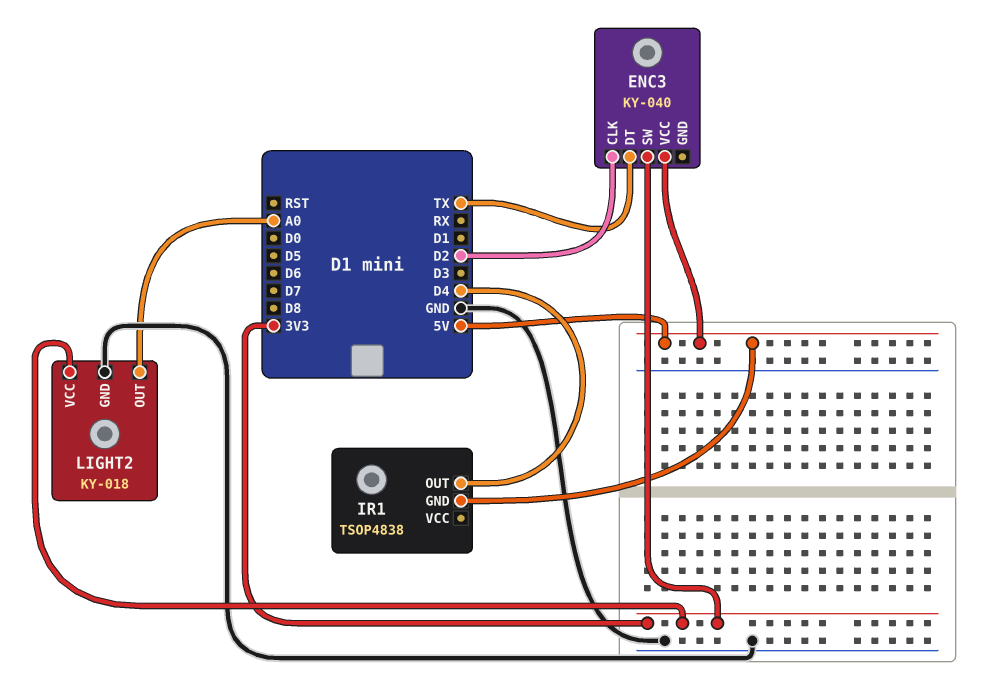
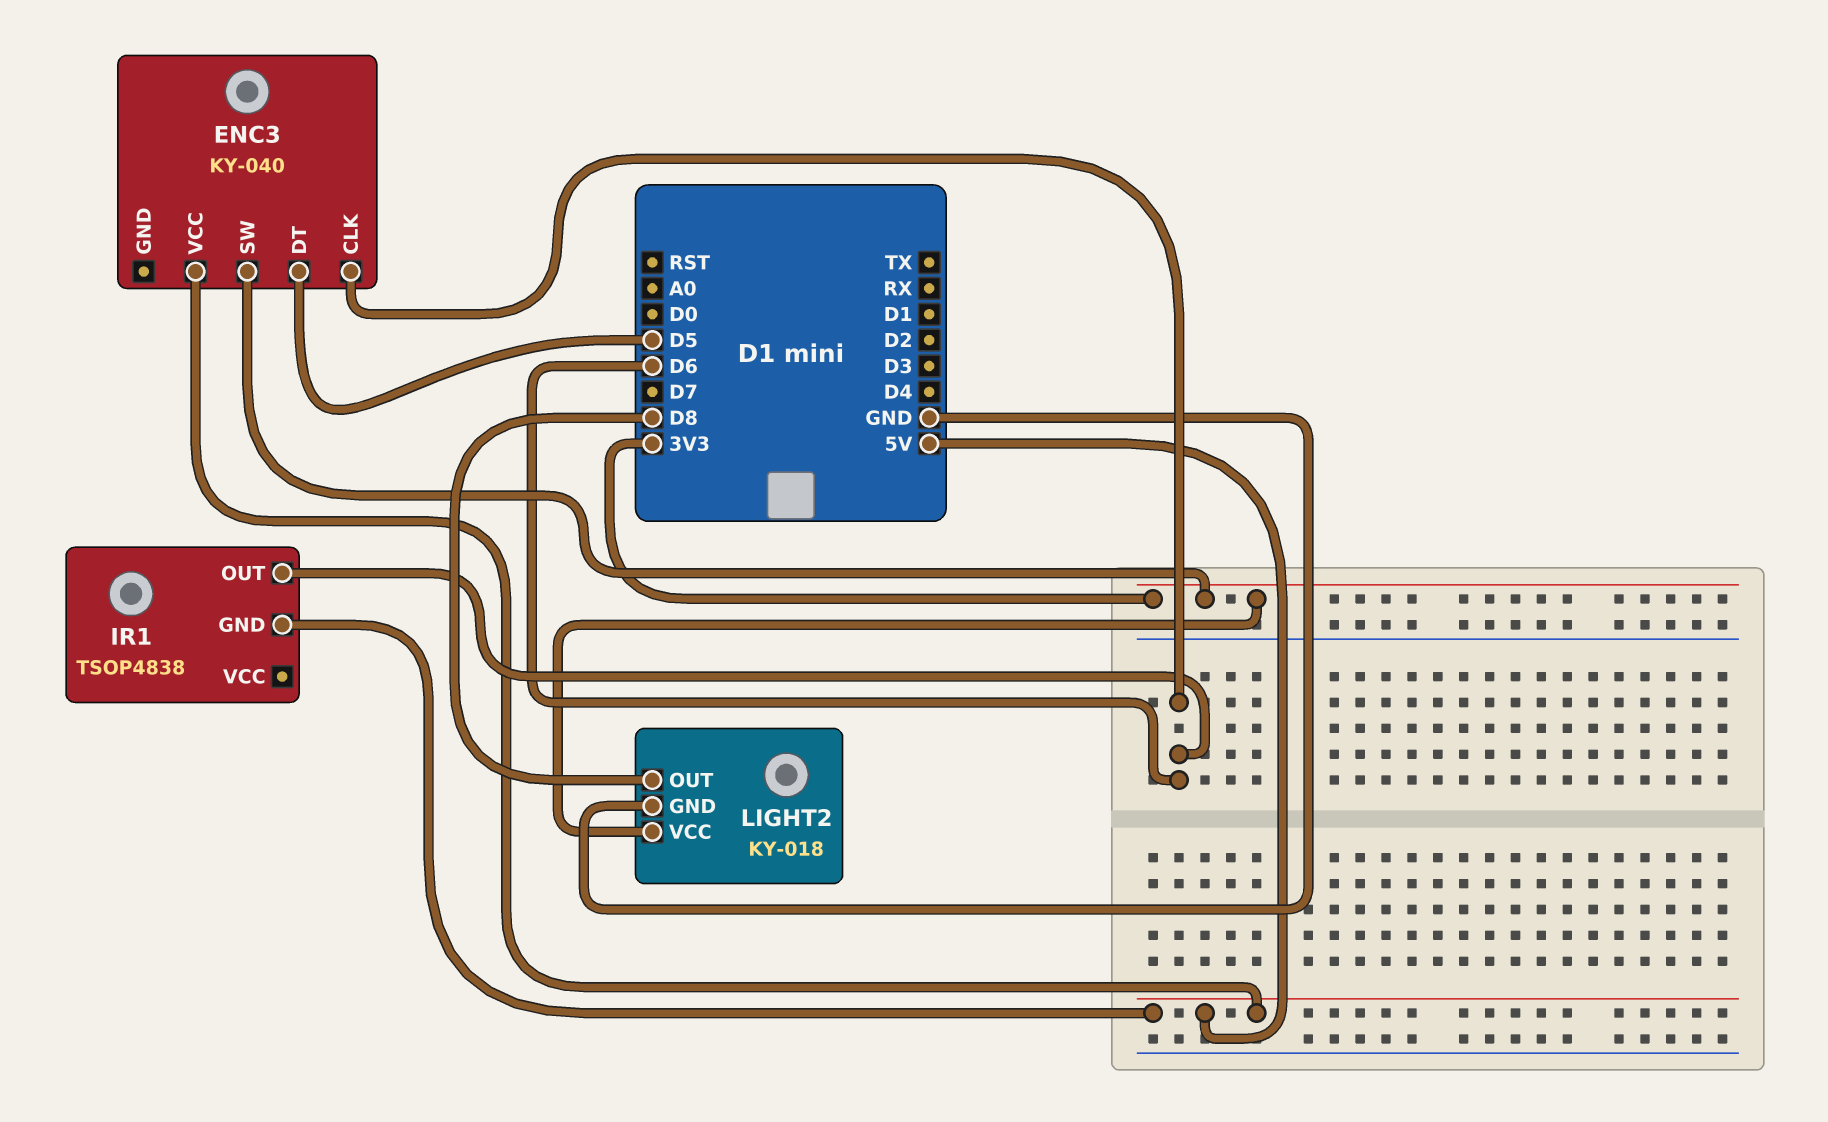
ENC3 pin CLK: D2 -> D6
ENC3 pin DT: TX -> D5
IR1 pin OUT: D4 -> D6
LIGHT2 pin OUT: A0 -> D8

